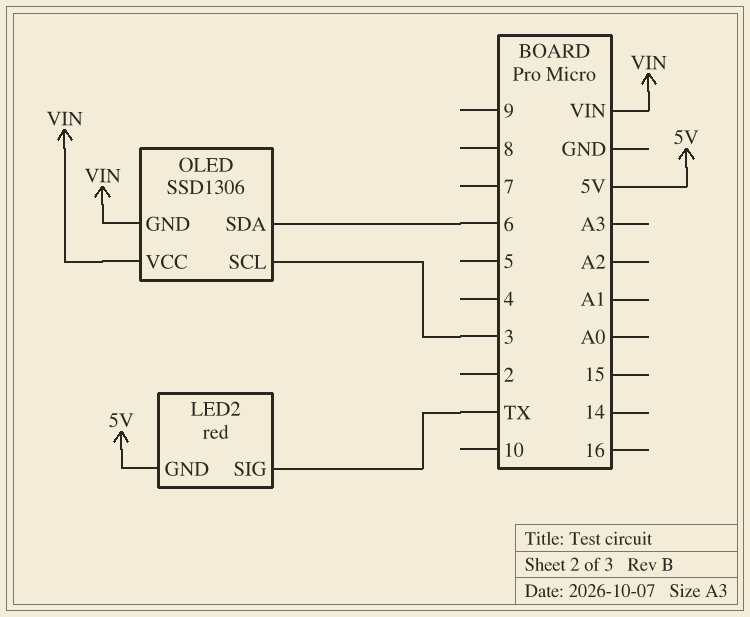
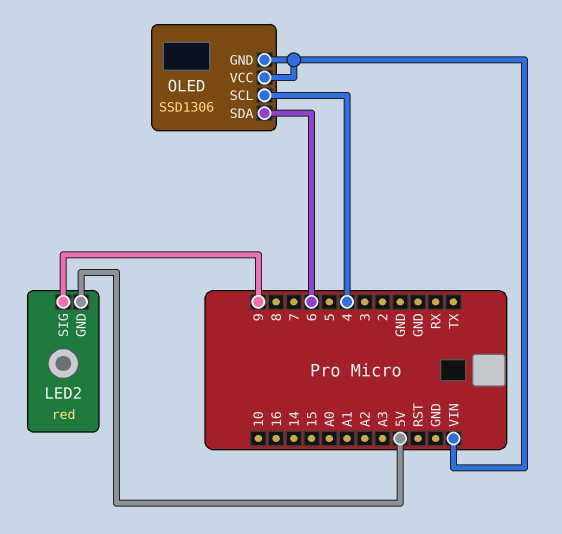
LED2 pin SIG: TX -> 9
OLED pin SCL: 3 -> 4

